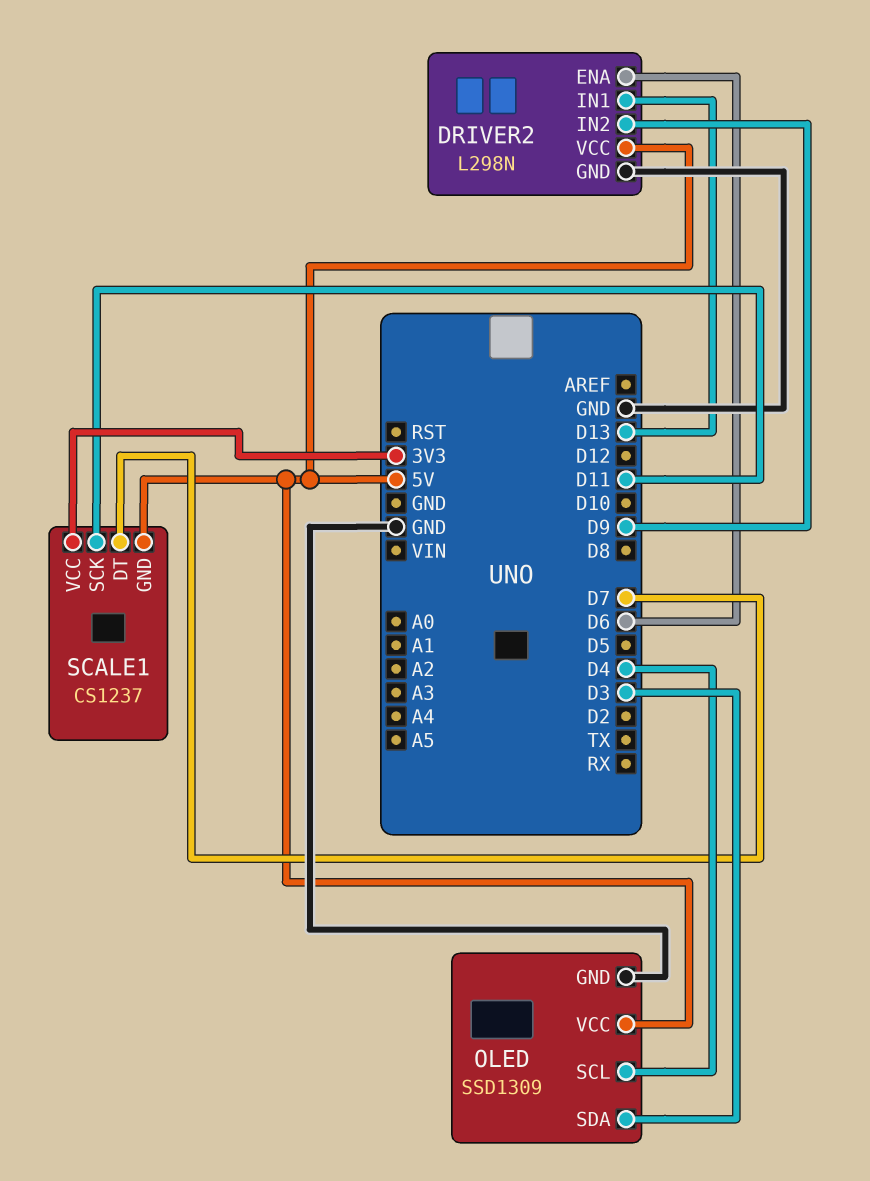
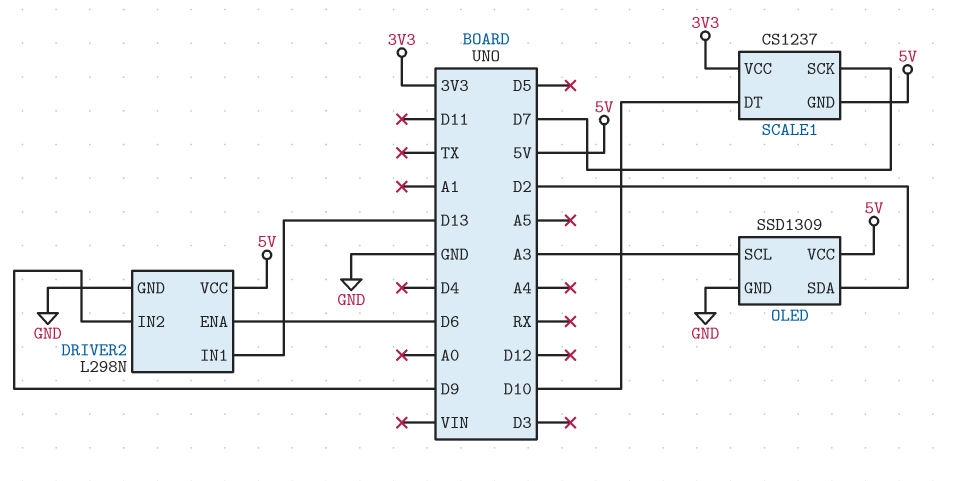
OLED pin SCL: D4 -> A3
OLED pin SDA: D3 -> D2
SCALE1 pin DT: D7 -> D10
SCALE1 pin SCK: D11 -> D7

